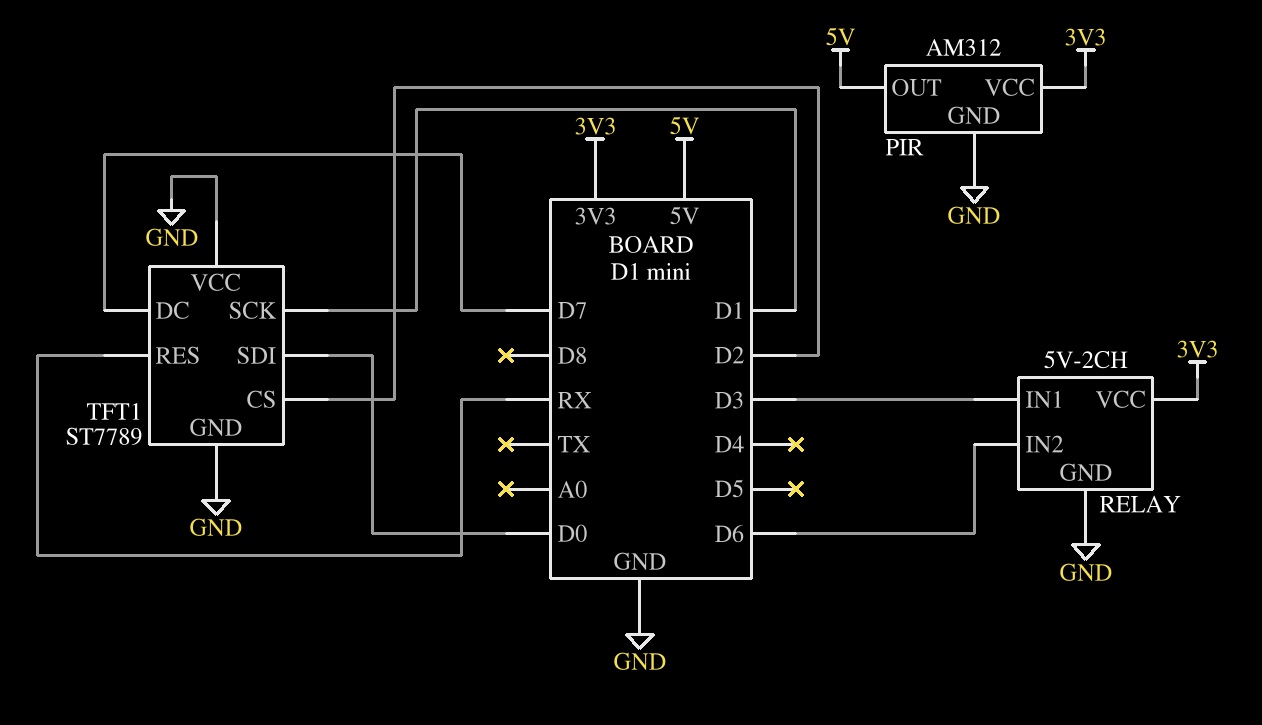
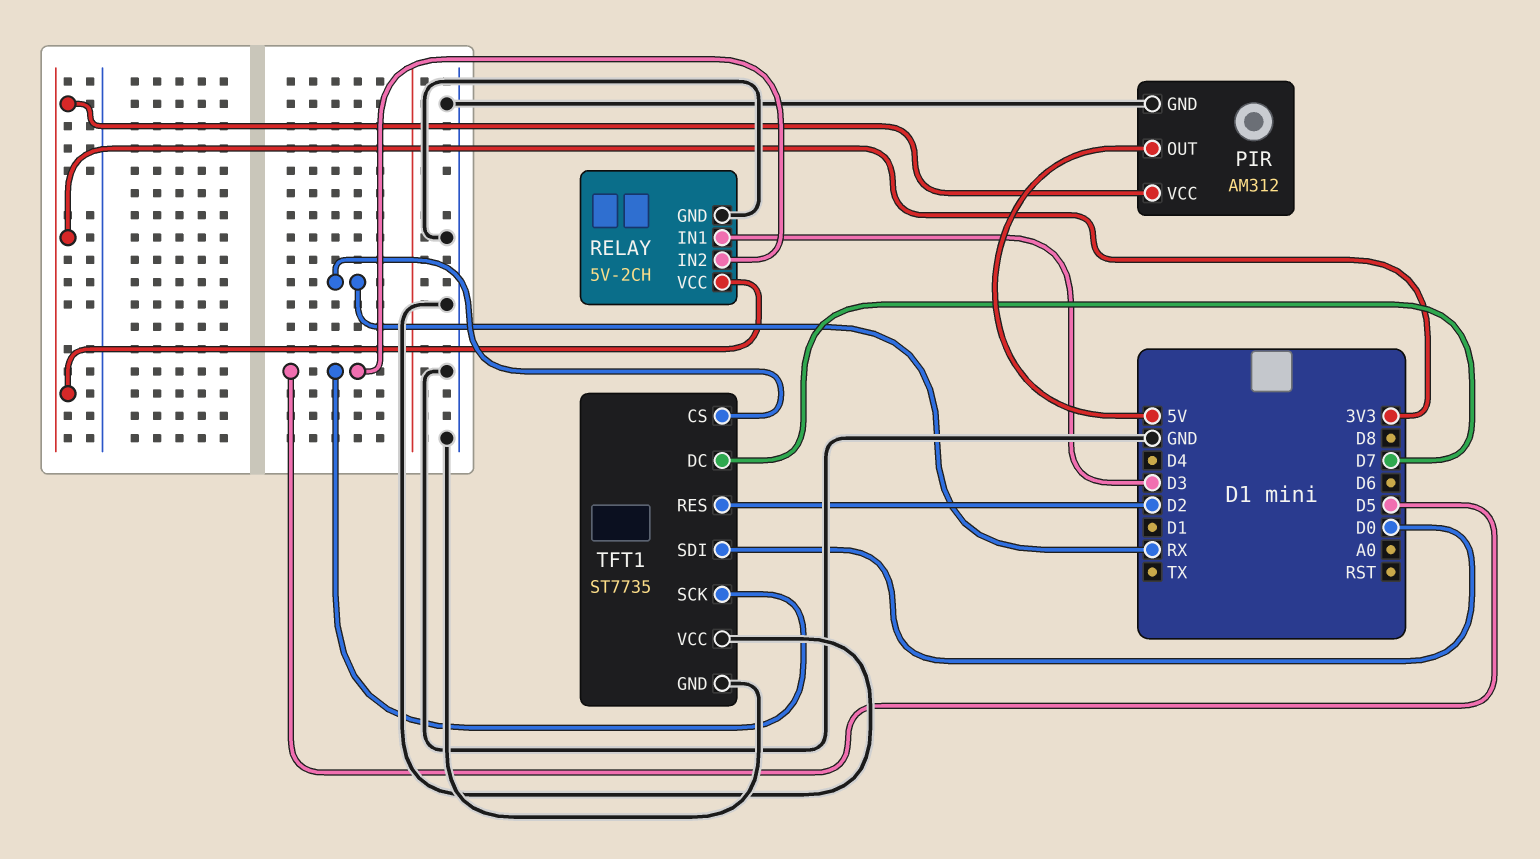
RELAY pin IN2: D6 -> D5
TFT1: ST7789 -> ST7735
TFT1 pin CS: D2 -> RX
TFT1 pin RES: RX -> D2
TFT1 pin SCK: D1 -> D5

